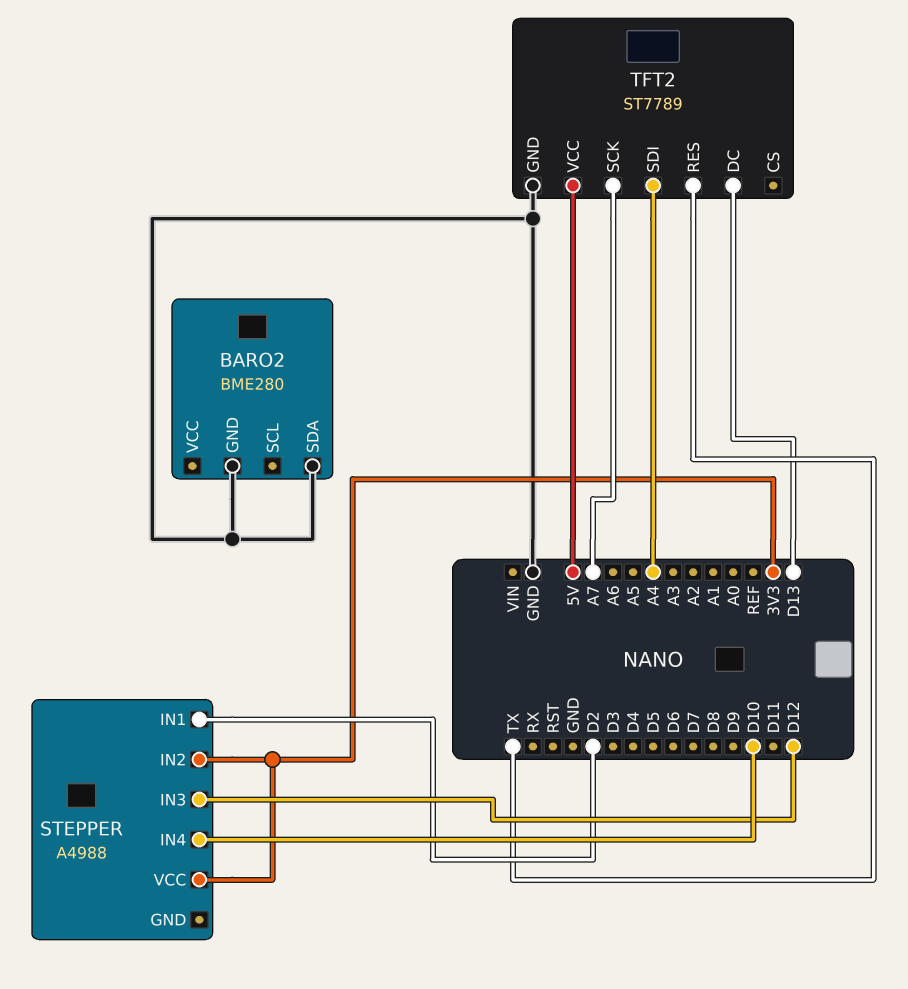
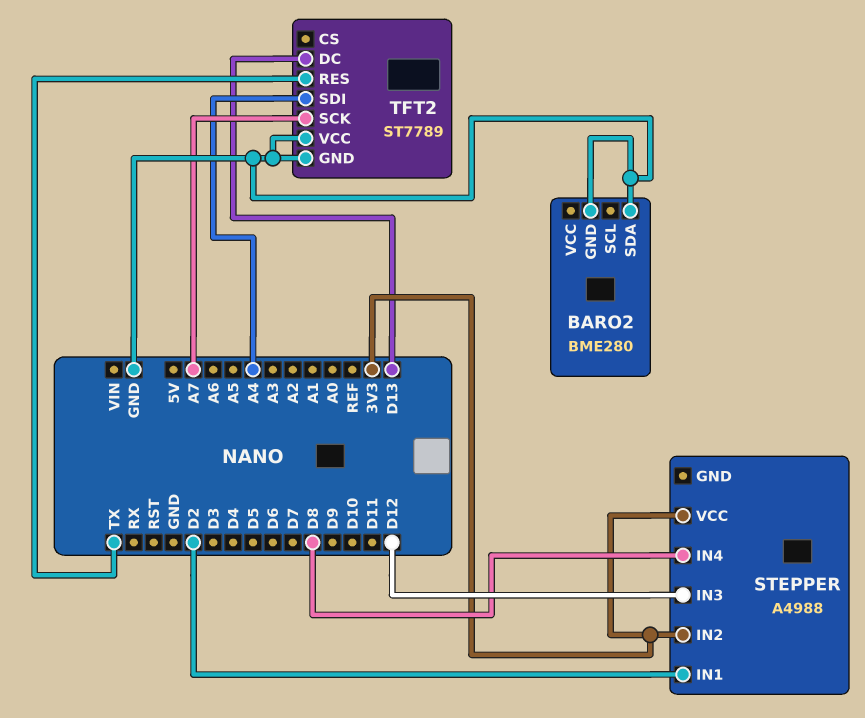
STEPPER pin IN4: D10 -> D8
TFT2 pin VCC: 5V -> GND

